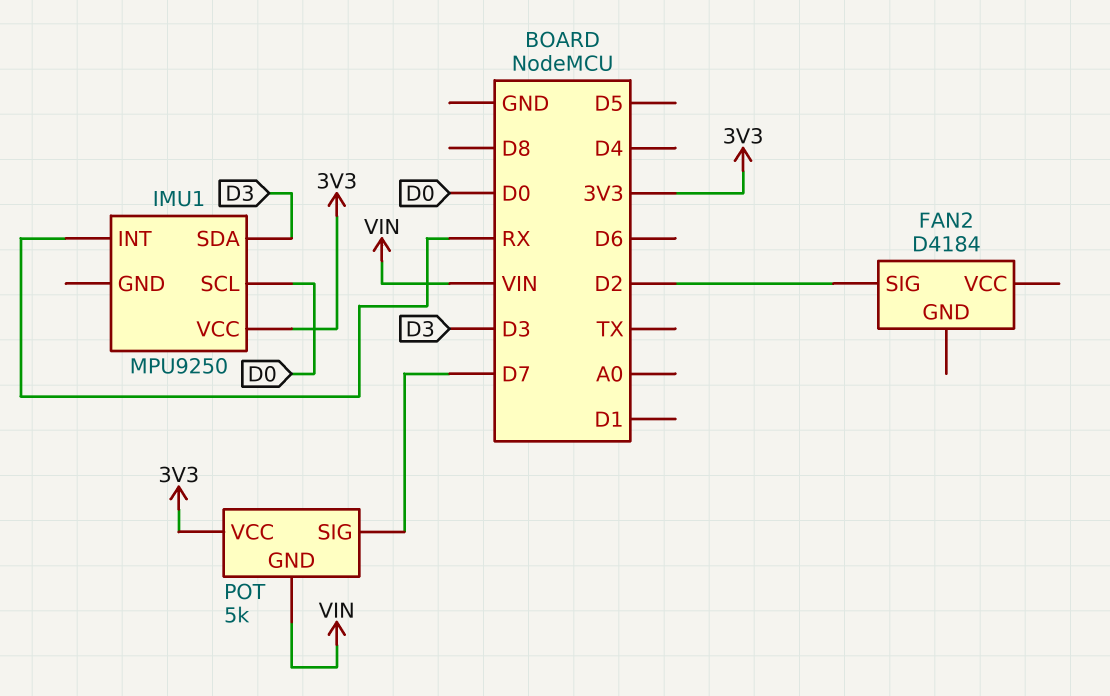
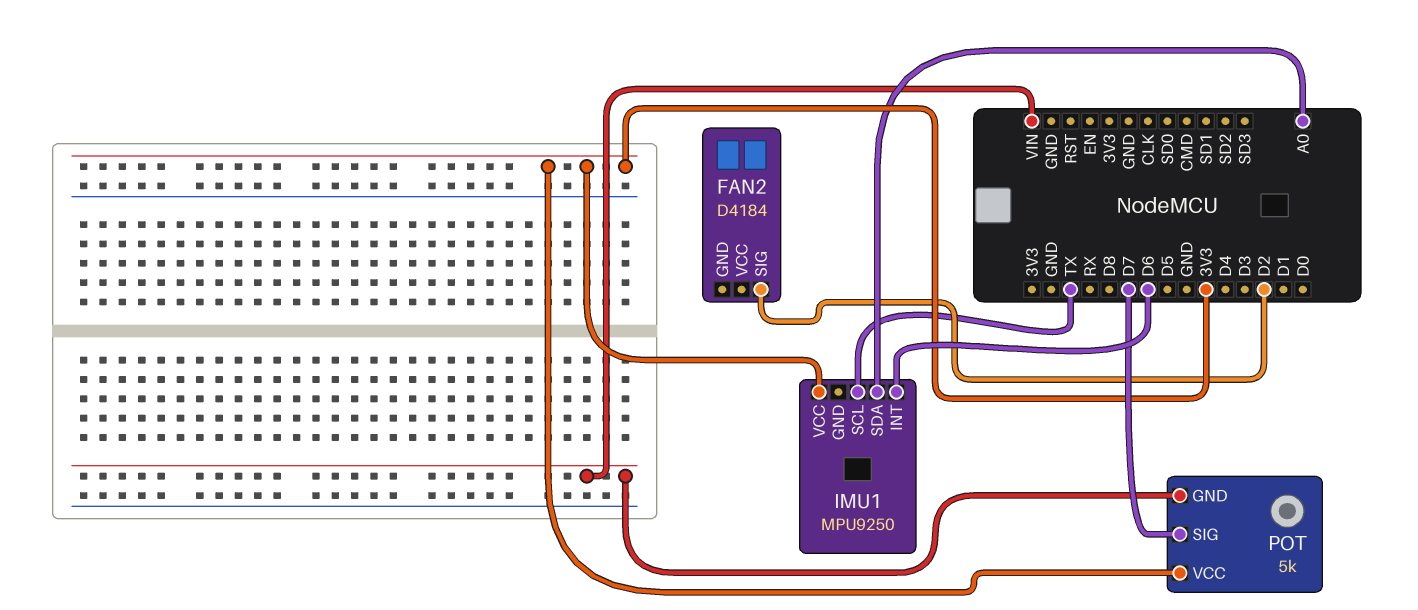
IMU1 pin INT: RX -> D6
IMU1 pin SCL: D0 -> TX
IMU1 pin SDA: D3 -> A0

